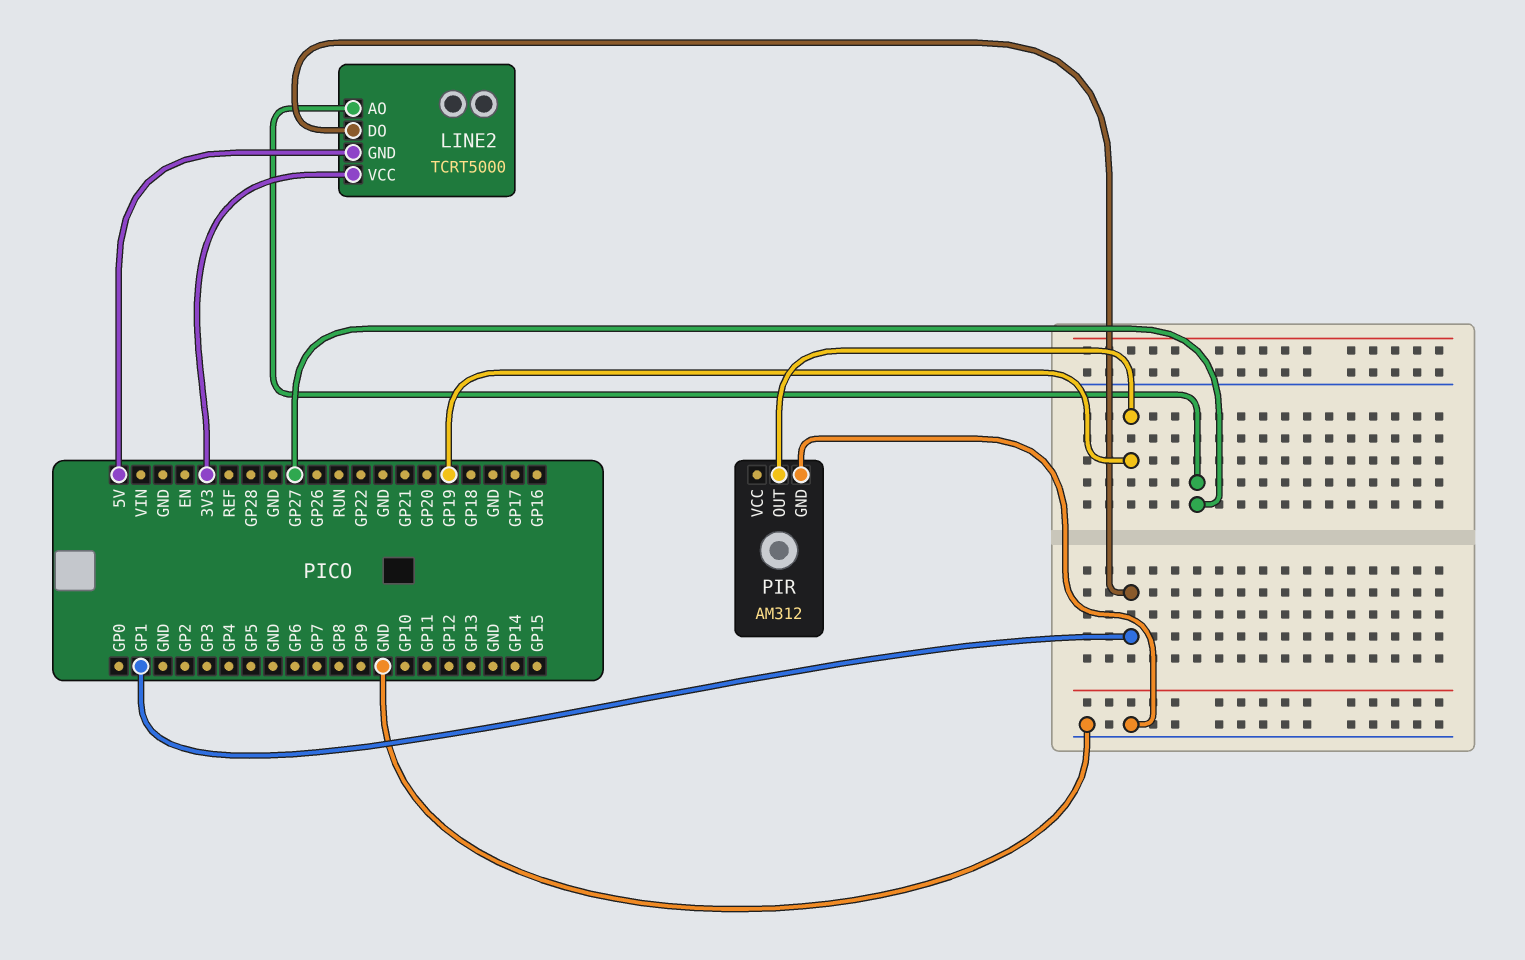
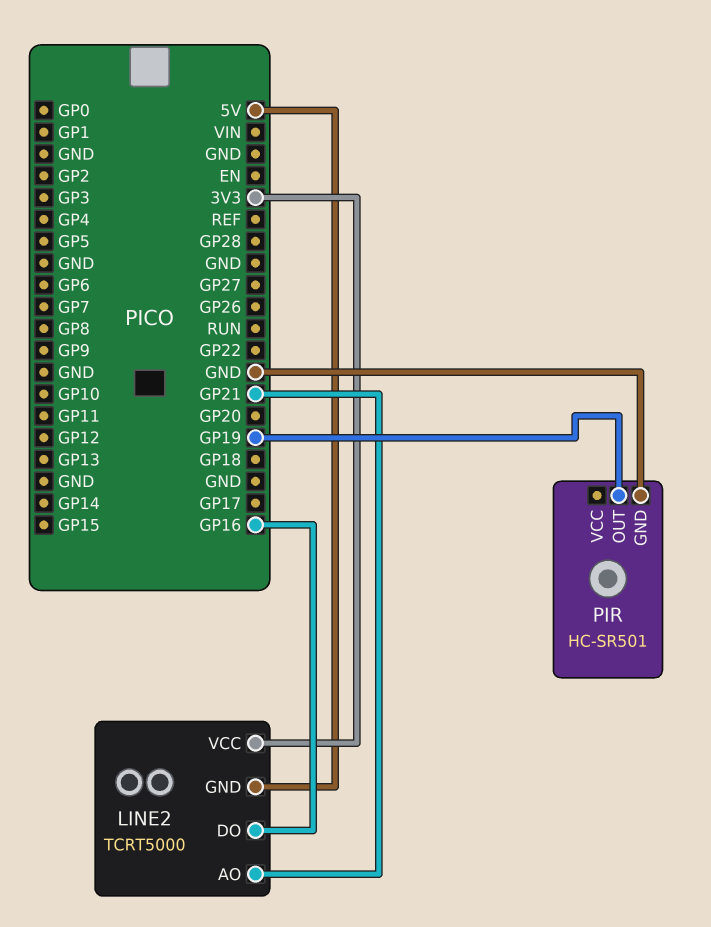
LINE2 pin AO: GP27 -> GP21
LINE2 pin DO: GP1 -> GP16
PIR: AM312 -> HC-SR501

